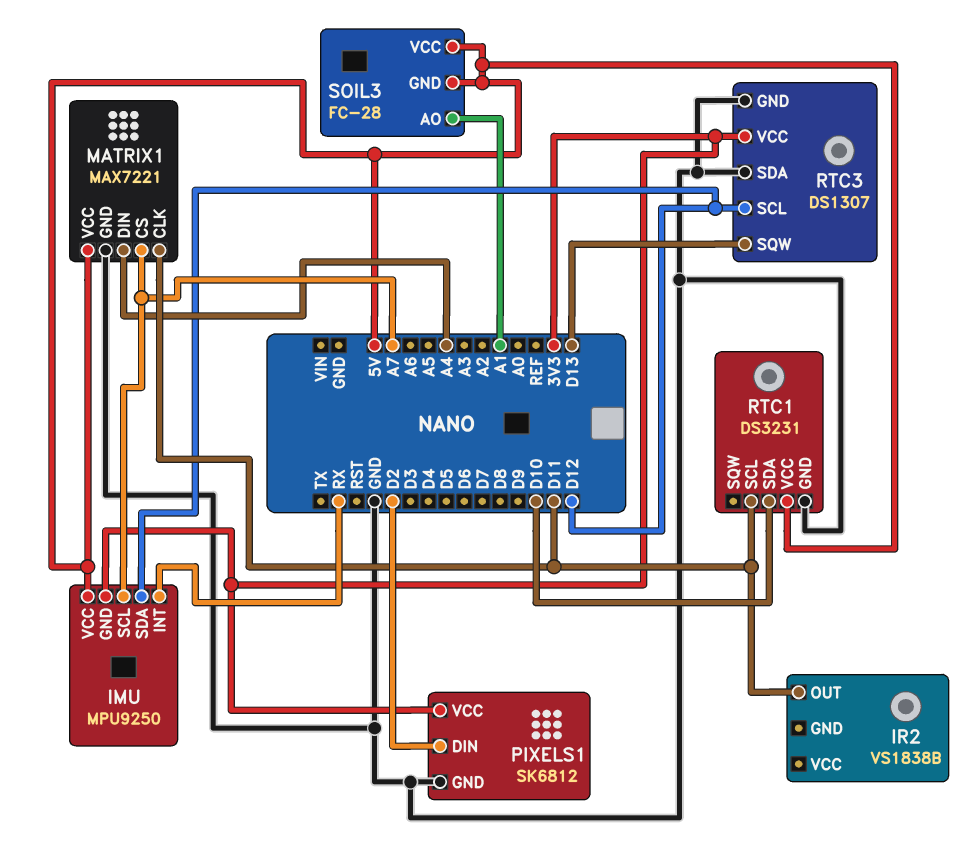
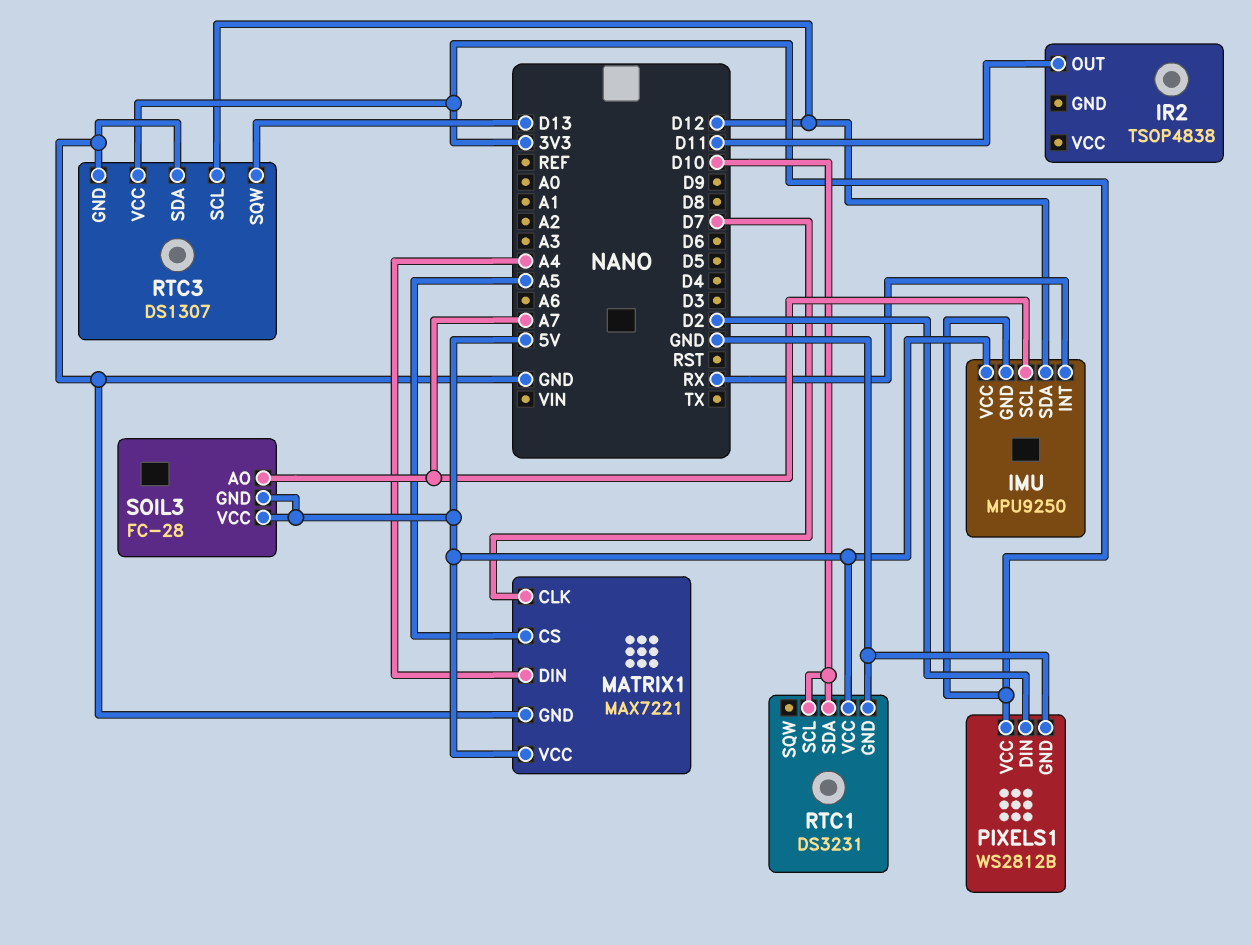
IR2: VS1838B -> TSOP4838
MATRIX1 pin CLK: D11 -> D7
MATRIX1 pin CS: A7 -> A5
PIXELS1: SK6812 -> WS2812B
RTC1 pin SCL: D11 -> D10
SOIL3 pin AO: A1 -> A7

